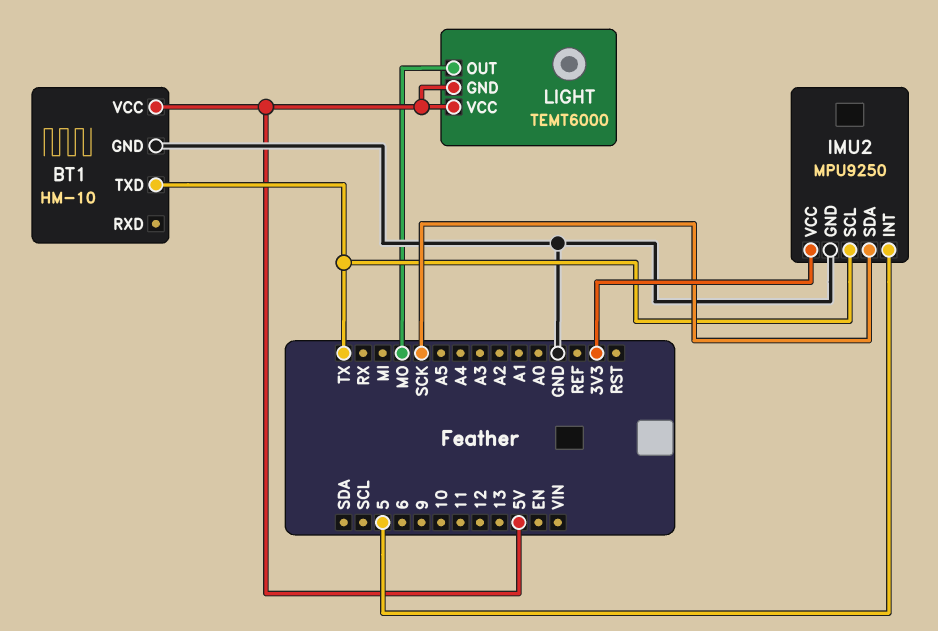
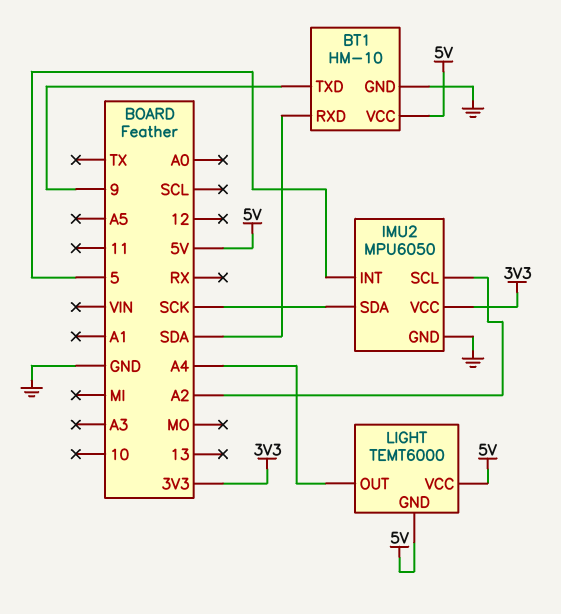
BT1 pin RXD: none -> SDA
BT1 pin TXD: TX -> 9
IMU2: MPU9250 -> MPU6050
IMU2 pin SCL: TX -> A2
LIGHT pin OUT: MO -> A4

